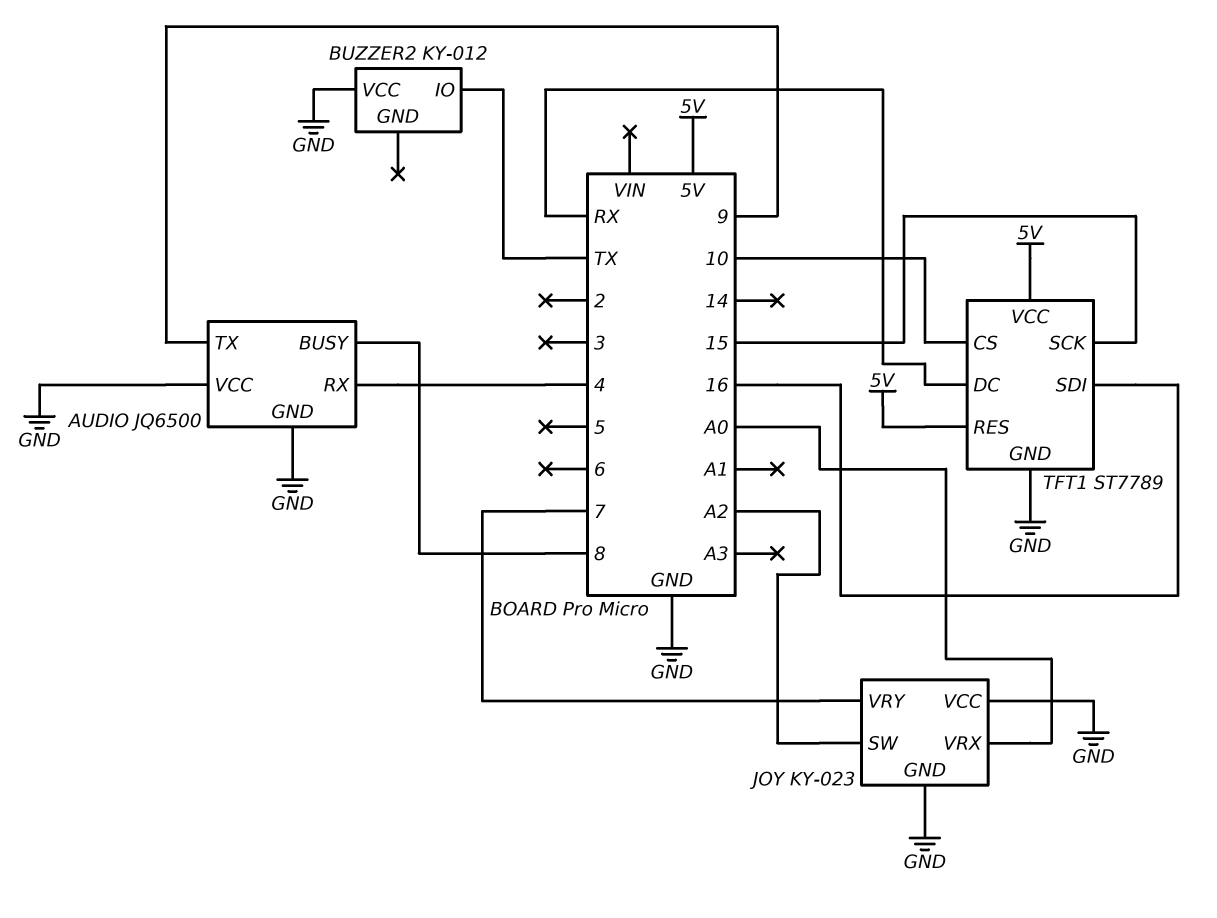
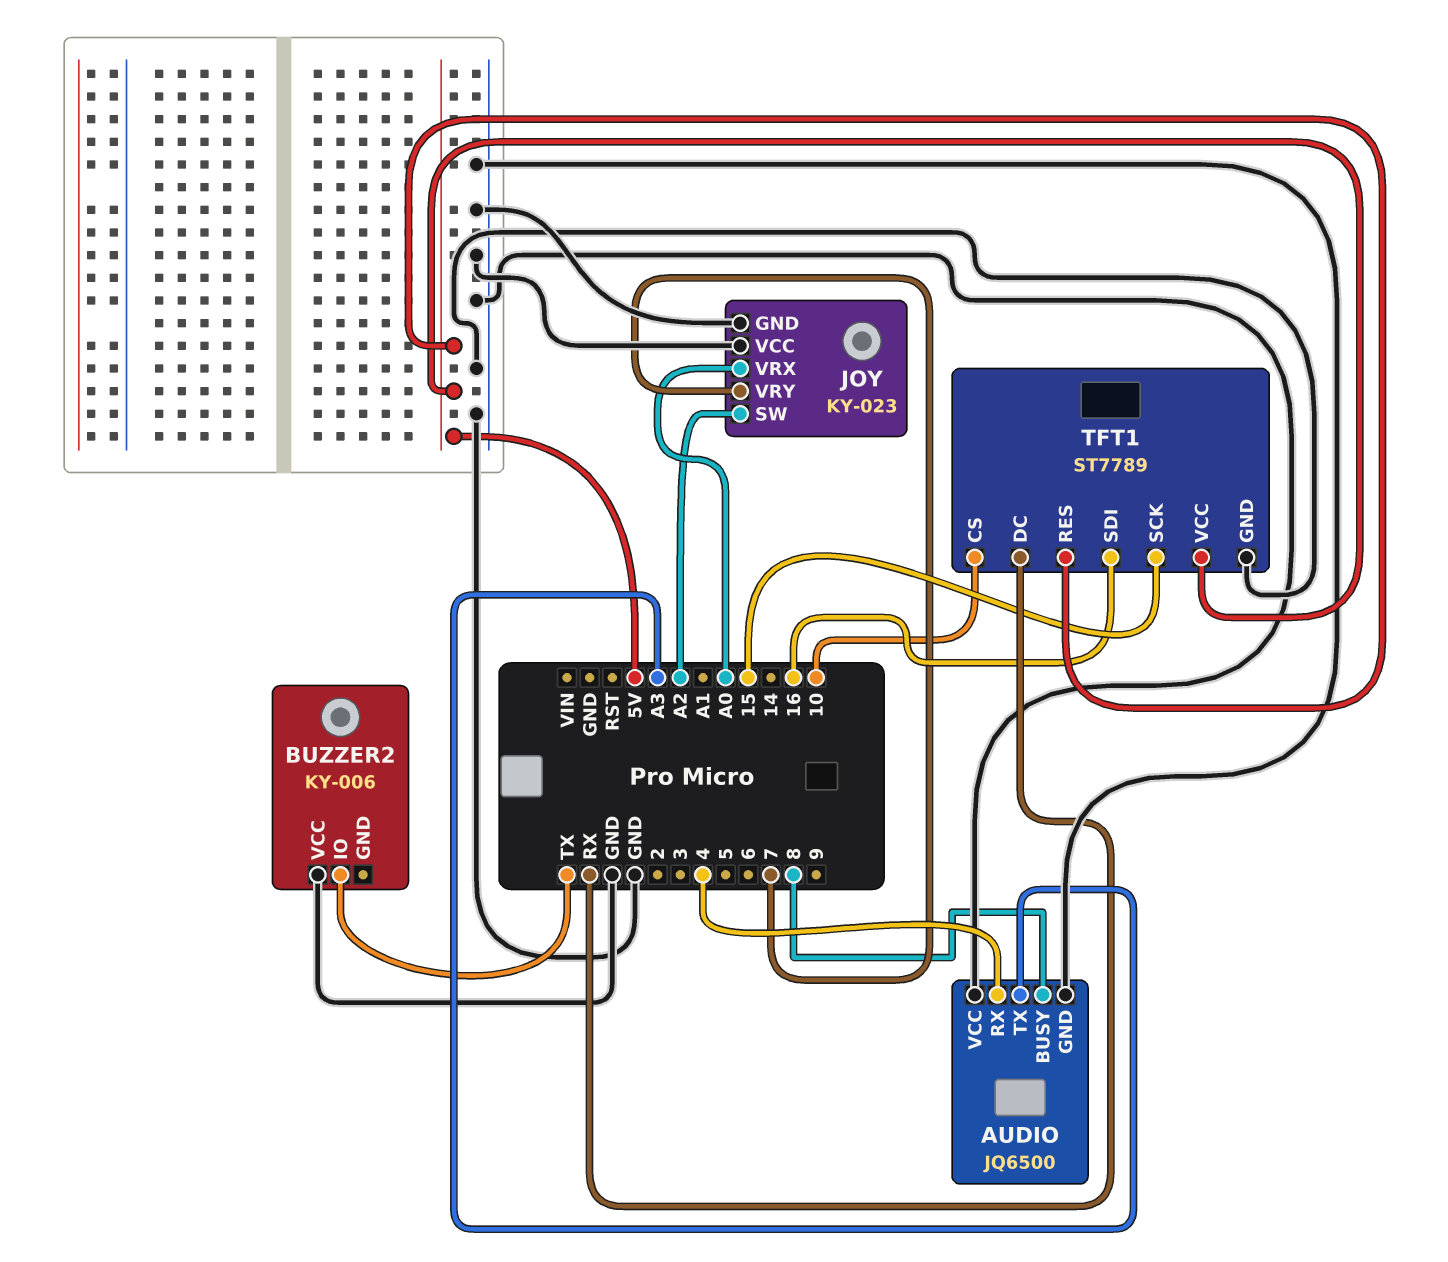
AUDIO pin TX: 9 -> A3
BUZZER2: KY-012 -> KY-006

